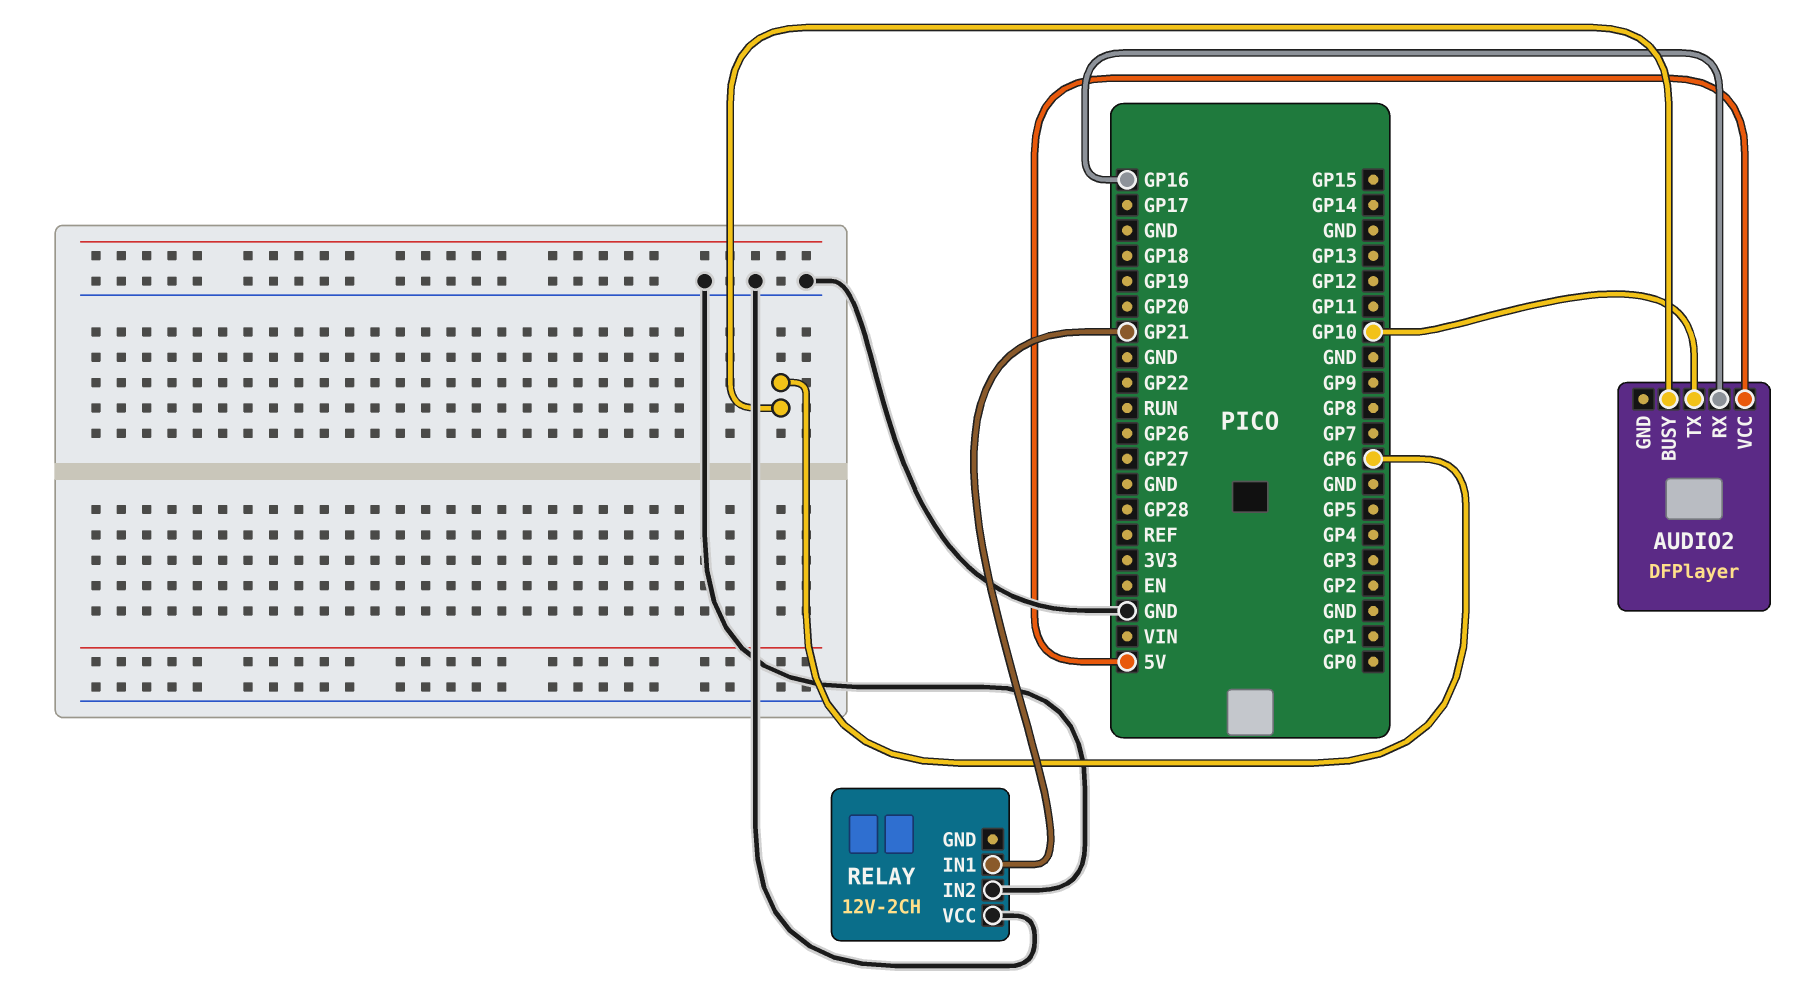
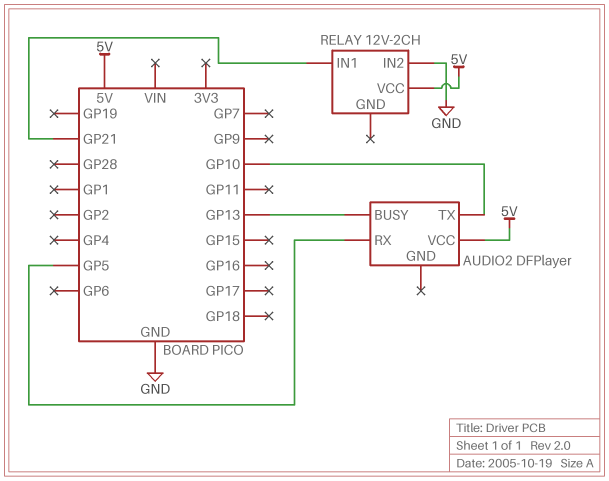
AUDIO2 pin BUSY: GP6 -> GP13
AUDIO2 pin RX: GP16 -> GP5
RELAY pin VCC: GND -> 5V

